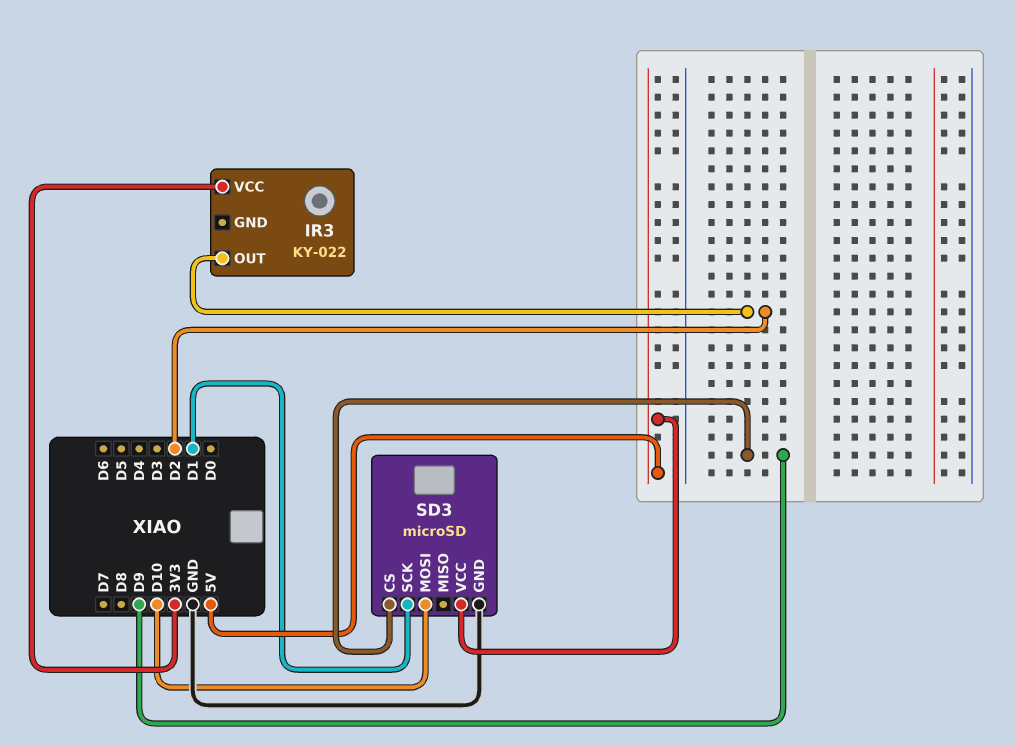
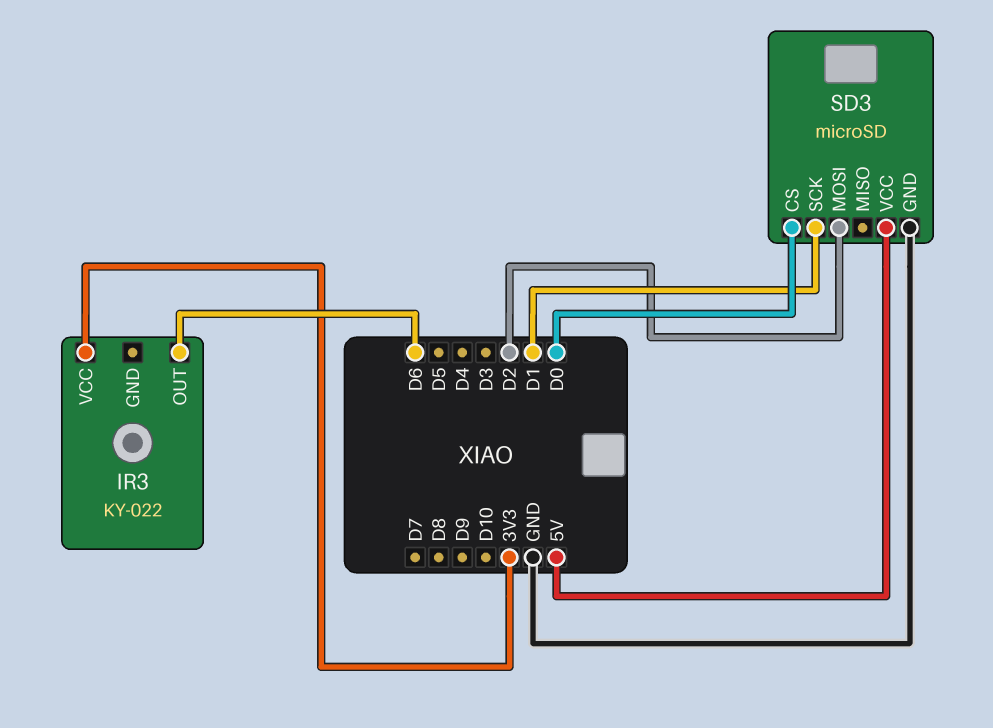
IR3 pin OUT: D2 -> D6
SD3 pin CS: D9 -> D0
SD3 pin MOSI: D10 -> D2

